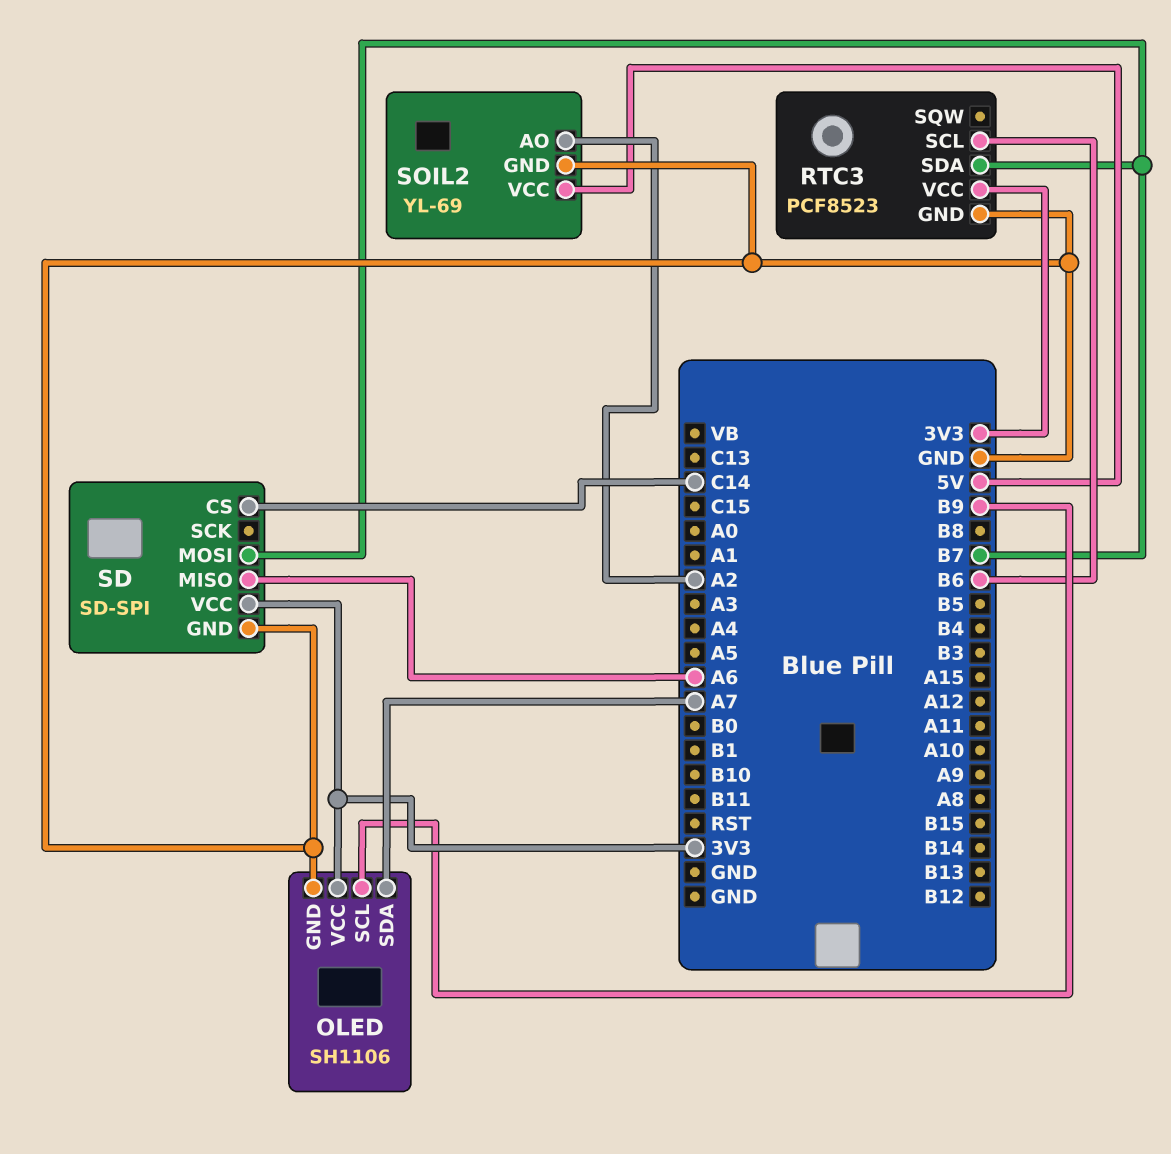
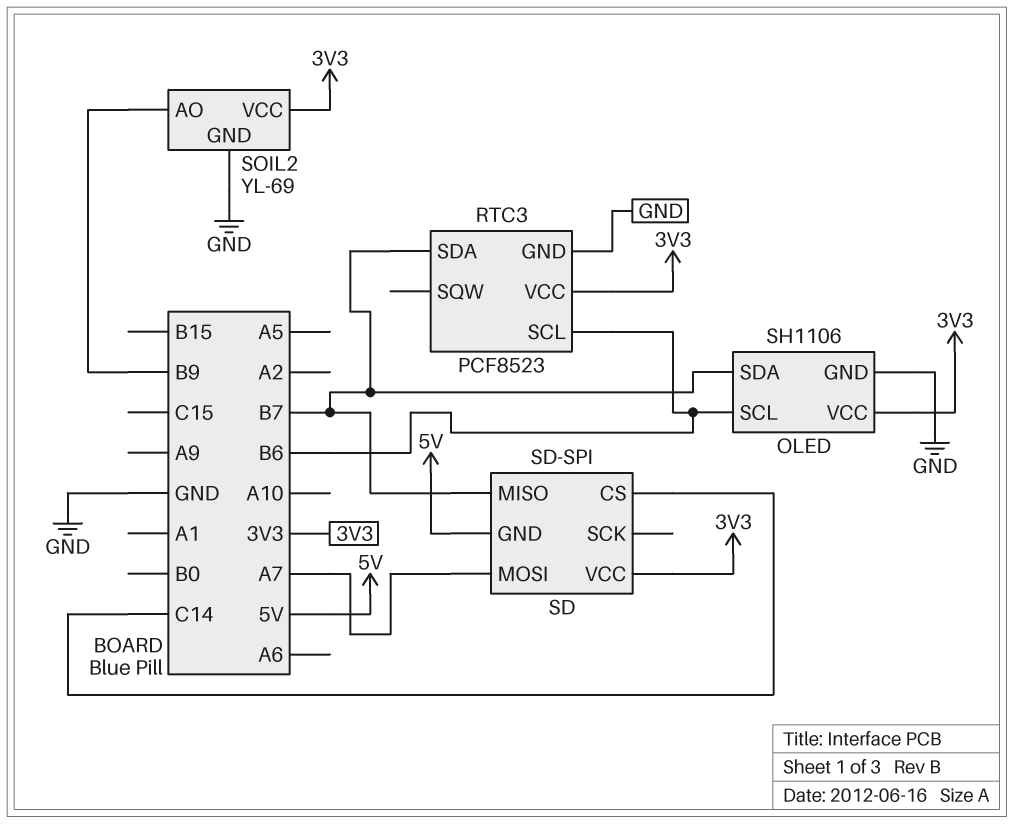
OLED pin SCL: B9 -> B6
OLED pin SDA: A7 -> B7
SD pin GND: GND -> 5V
SD pin MISO: A6 -> B7
SD pin MOSI: B7 -> A7
SOIL2 pin AO: A2 -> B9
SOIL2 pin VCC: 5V -> 3V3

